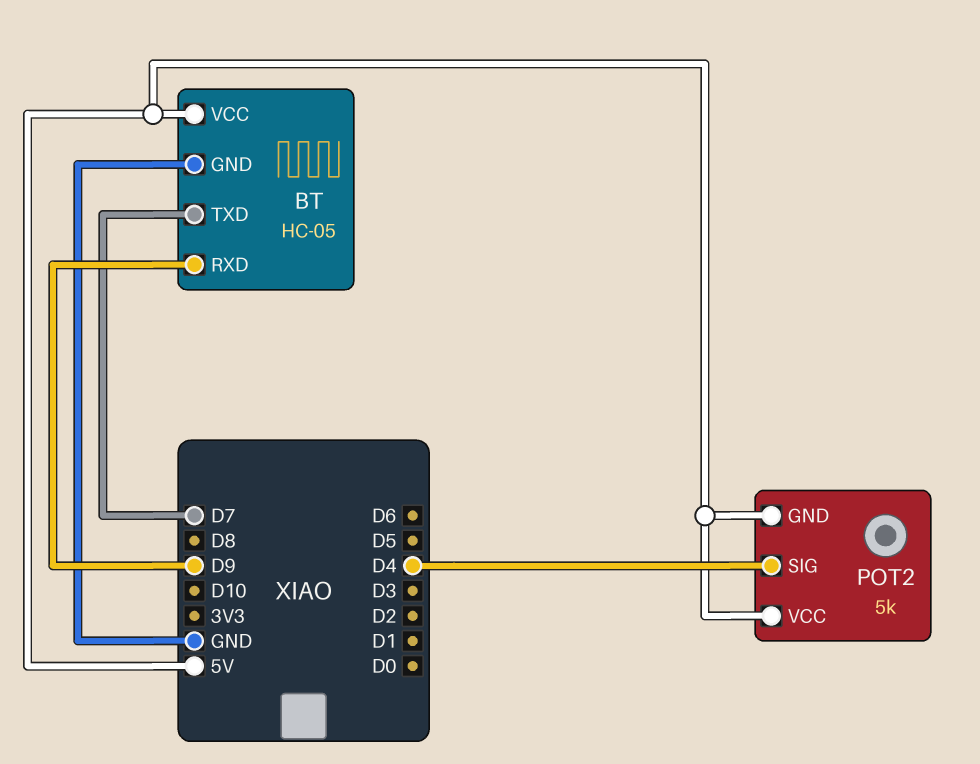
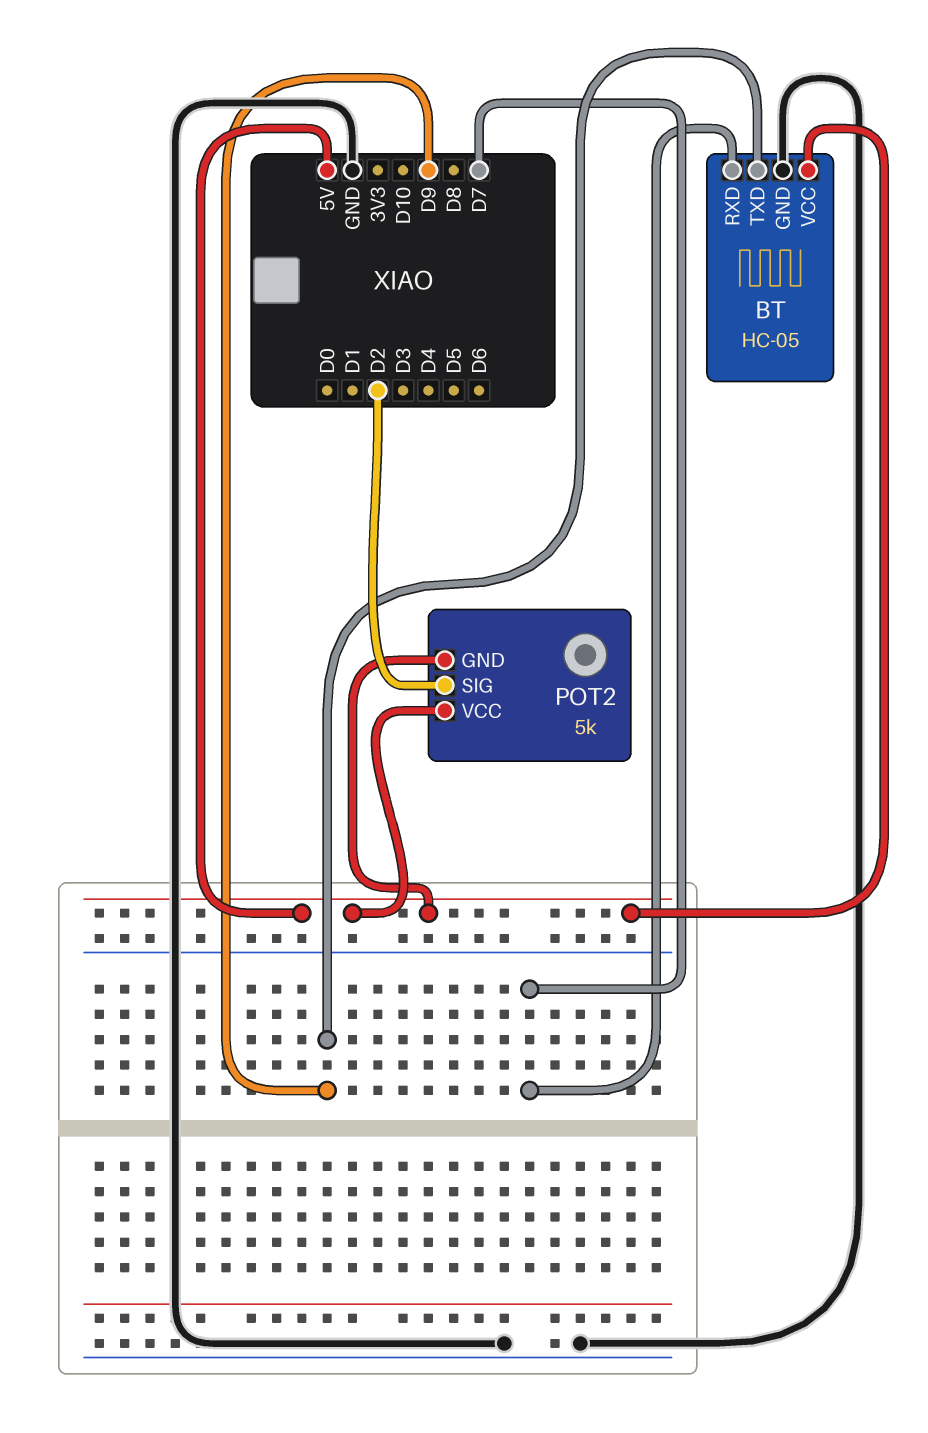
BT pin RXD: D9 -> D7
BT pin TXD: D7 -> D9
POT2 pin SIG: D4 -> D2

